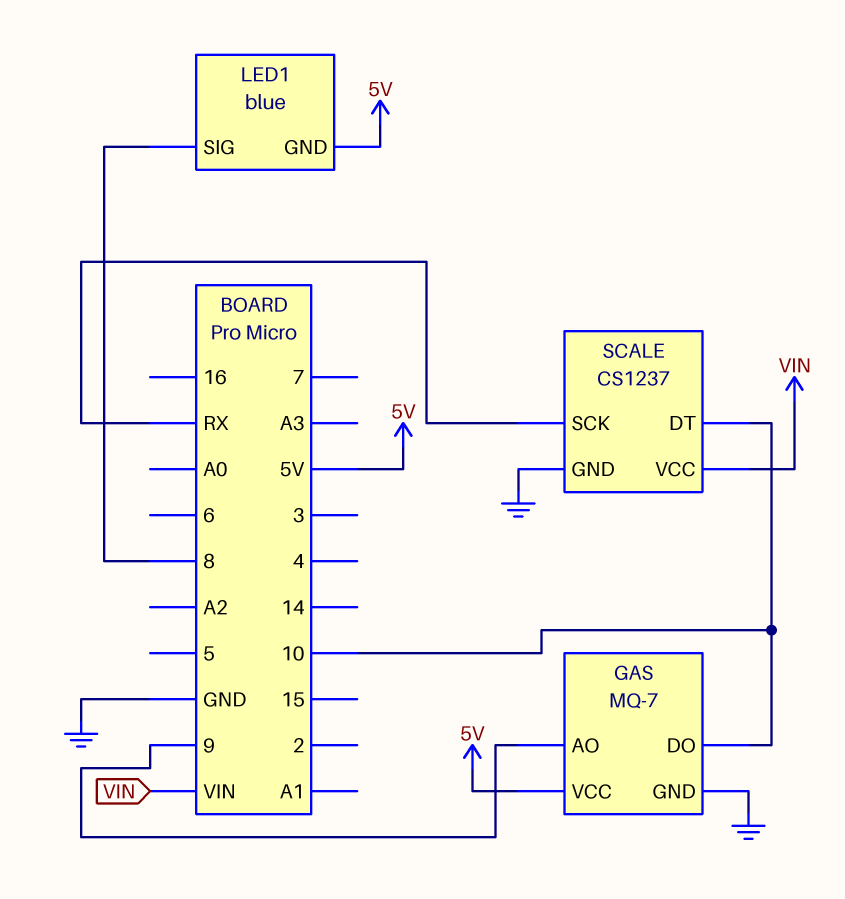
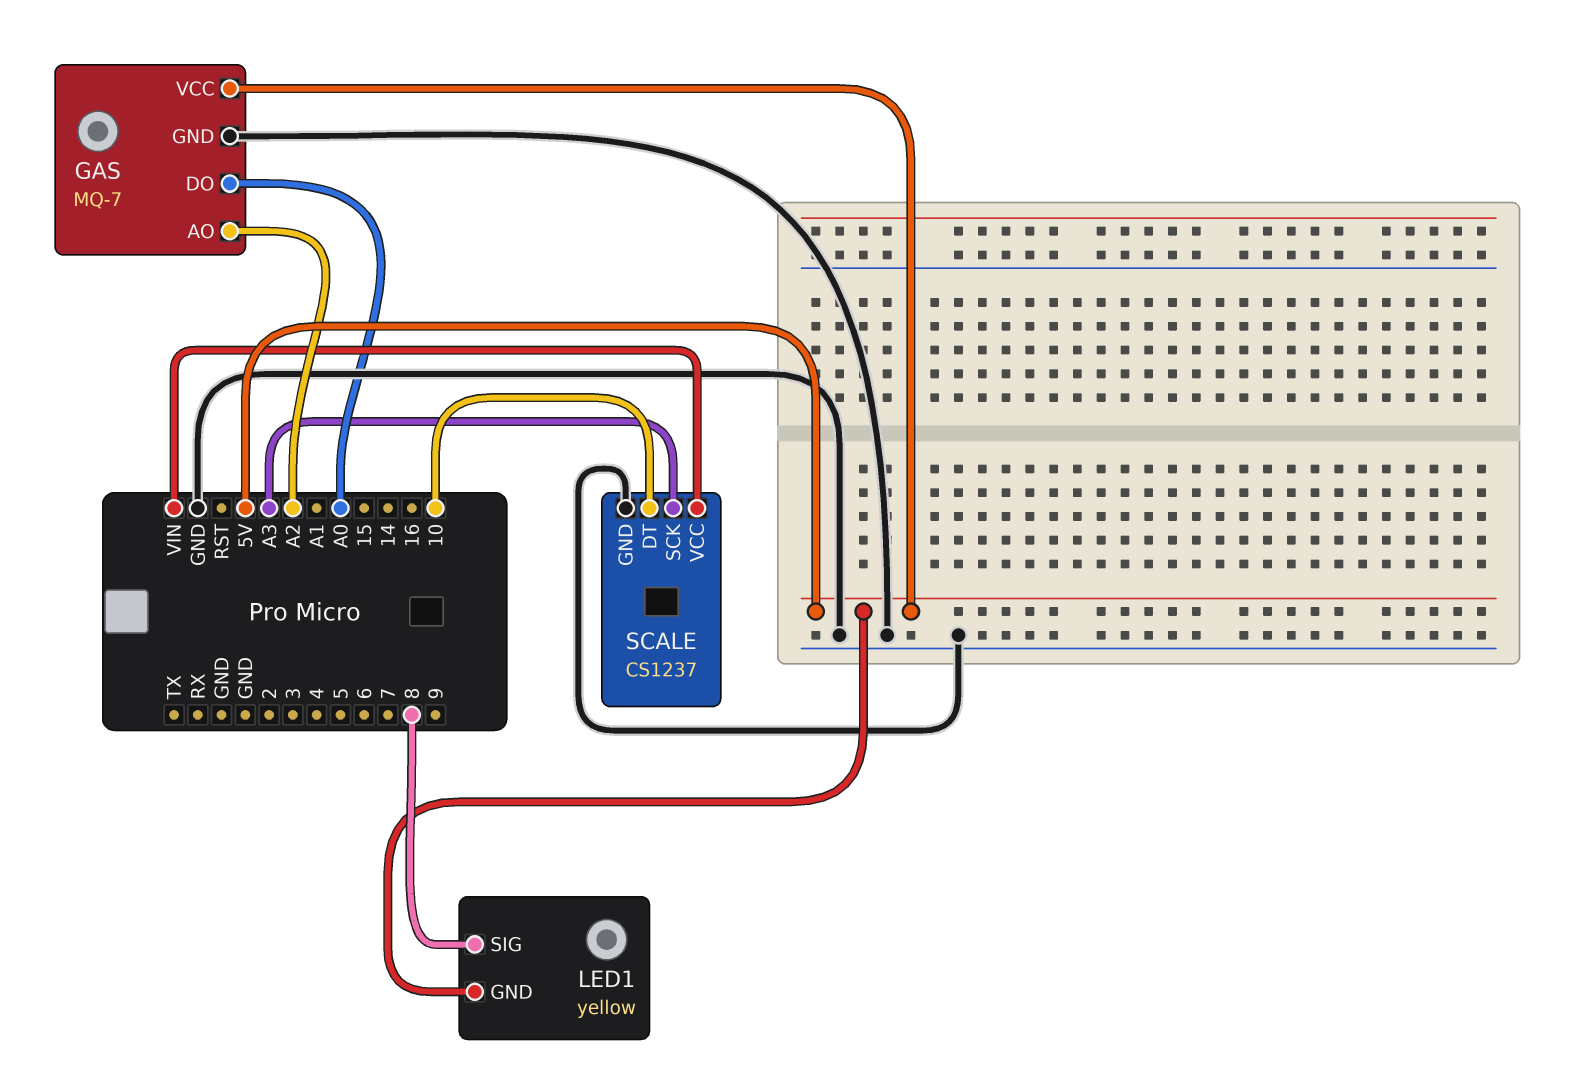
GAS pin AO: 9 -> A2
GAS pin DO: 10 -> A0
LED1: blue -> yellow
SCALE pin SCK: RX -> A3

